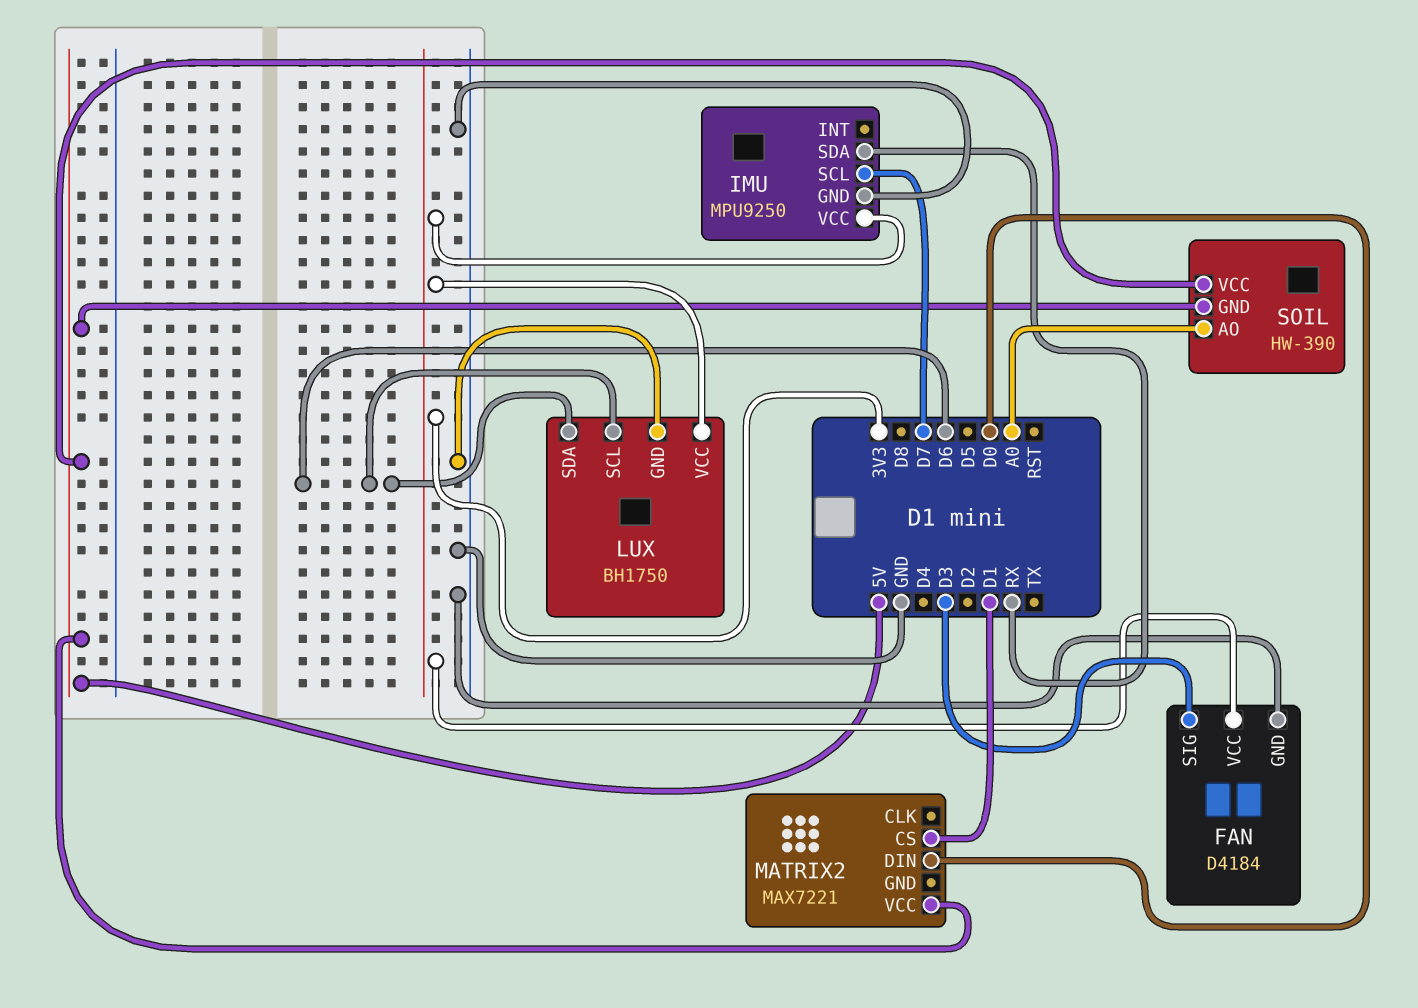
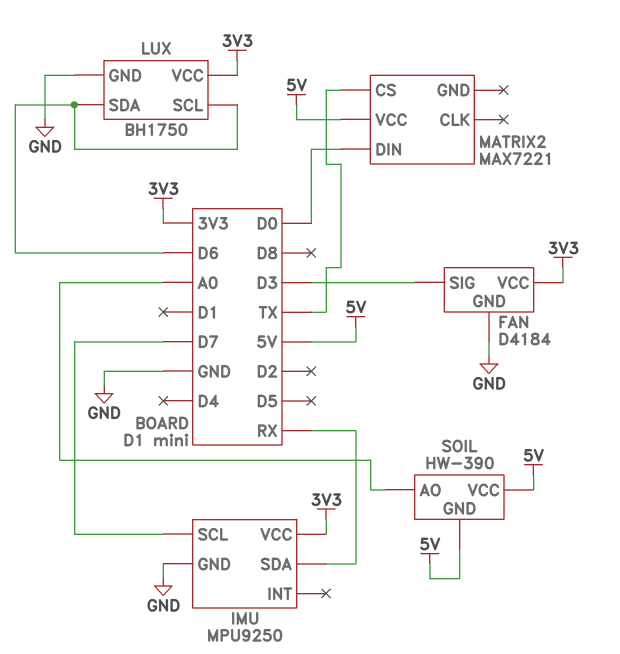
MATRIX2 pin CS: D1 -> TX

